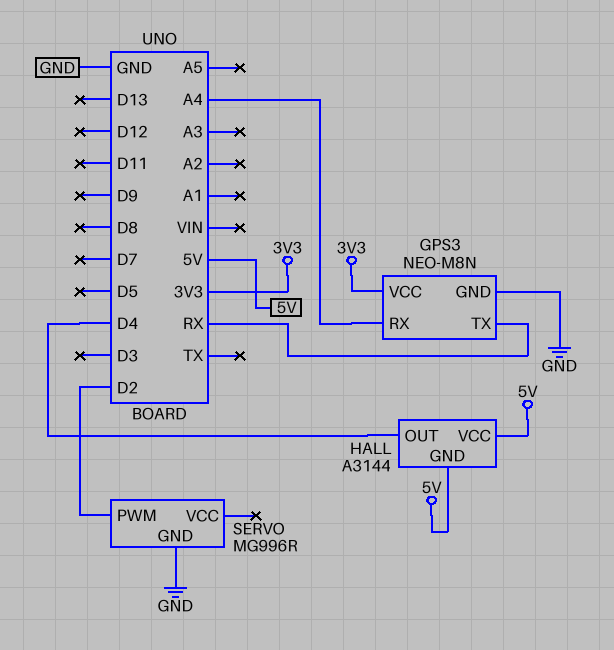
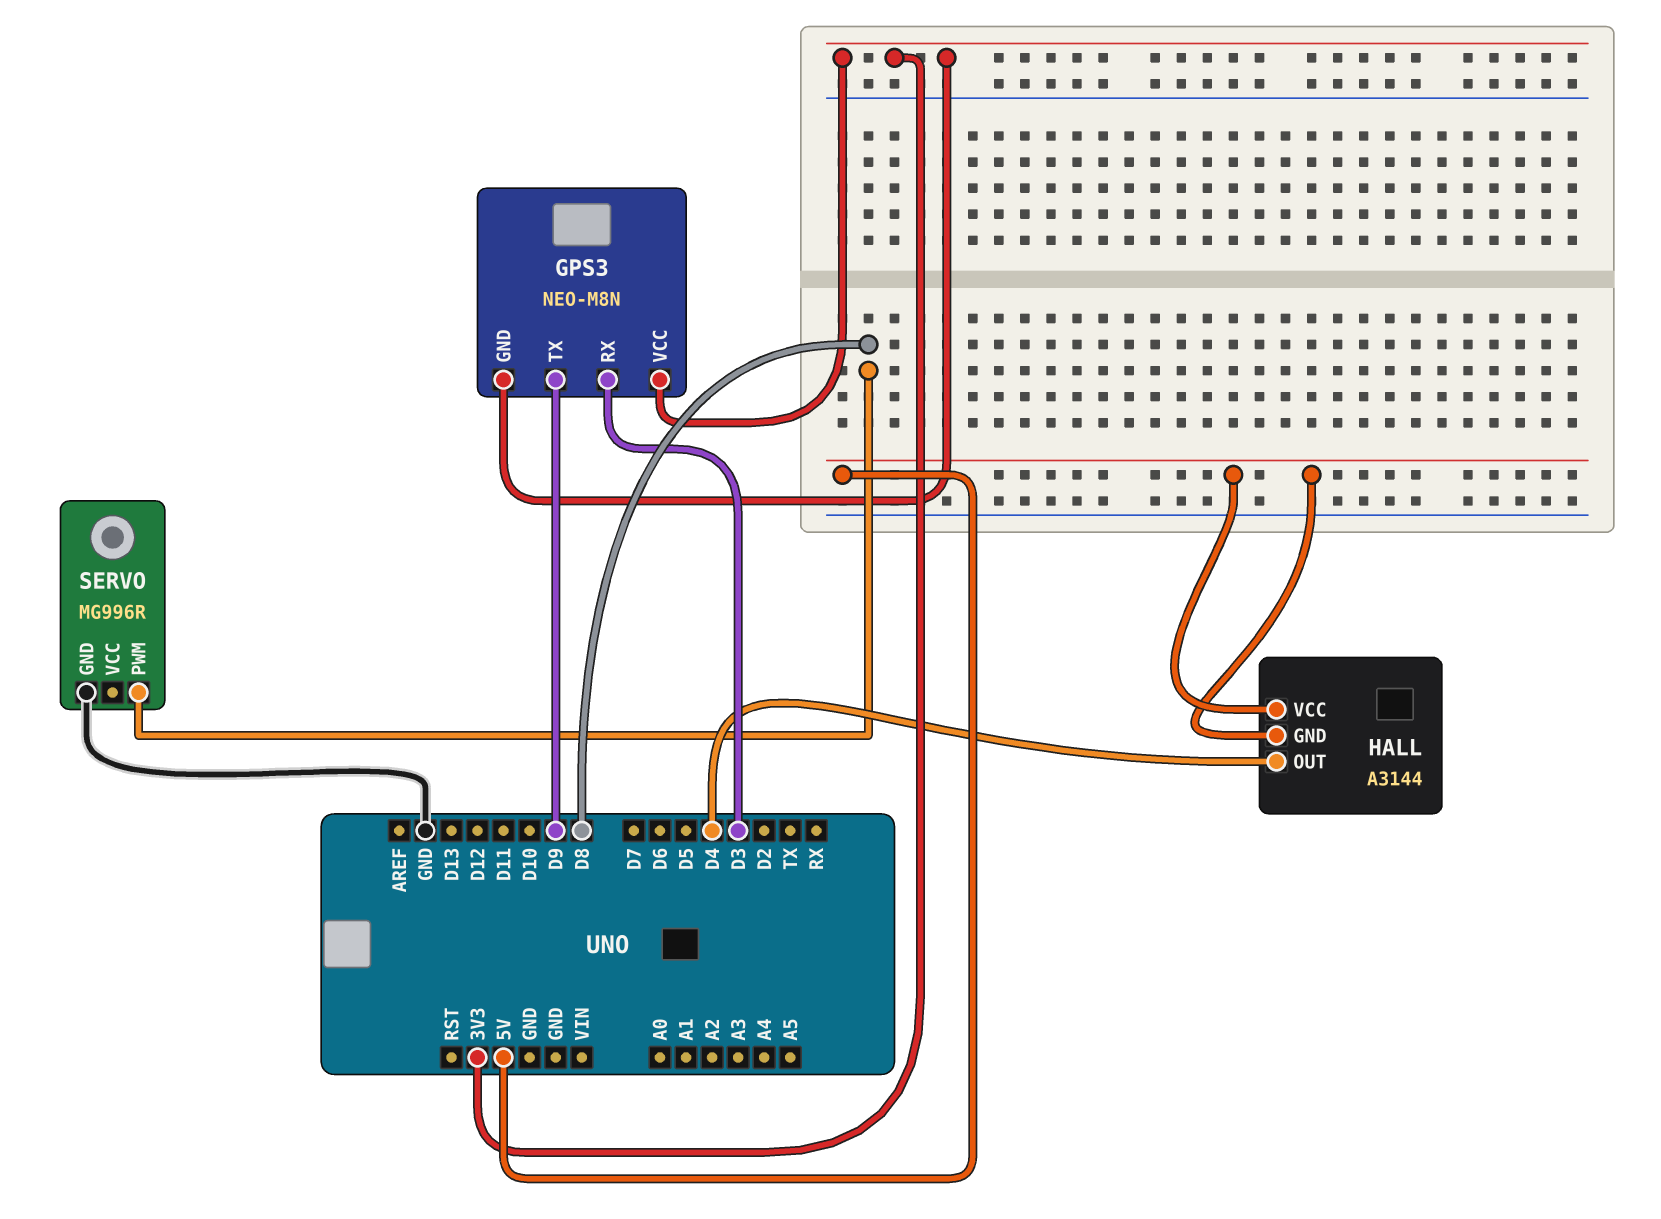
GPS3 pin GND: GND -> 3V3
GPS3 pin RX: A4 -> D3
GPS3 pin TX: RX -> D9
SERVO pin PWM: D2 -> D8

